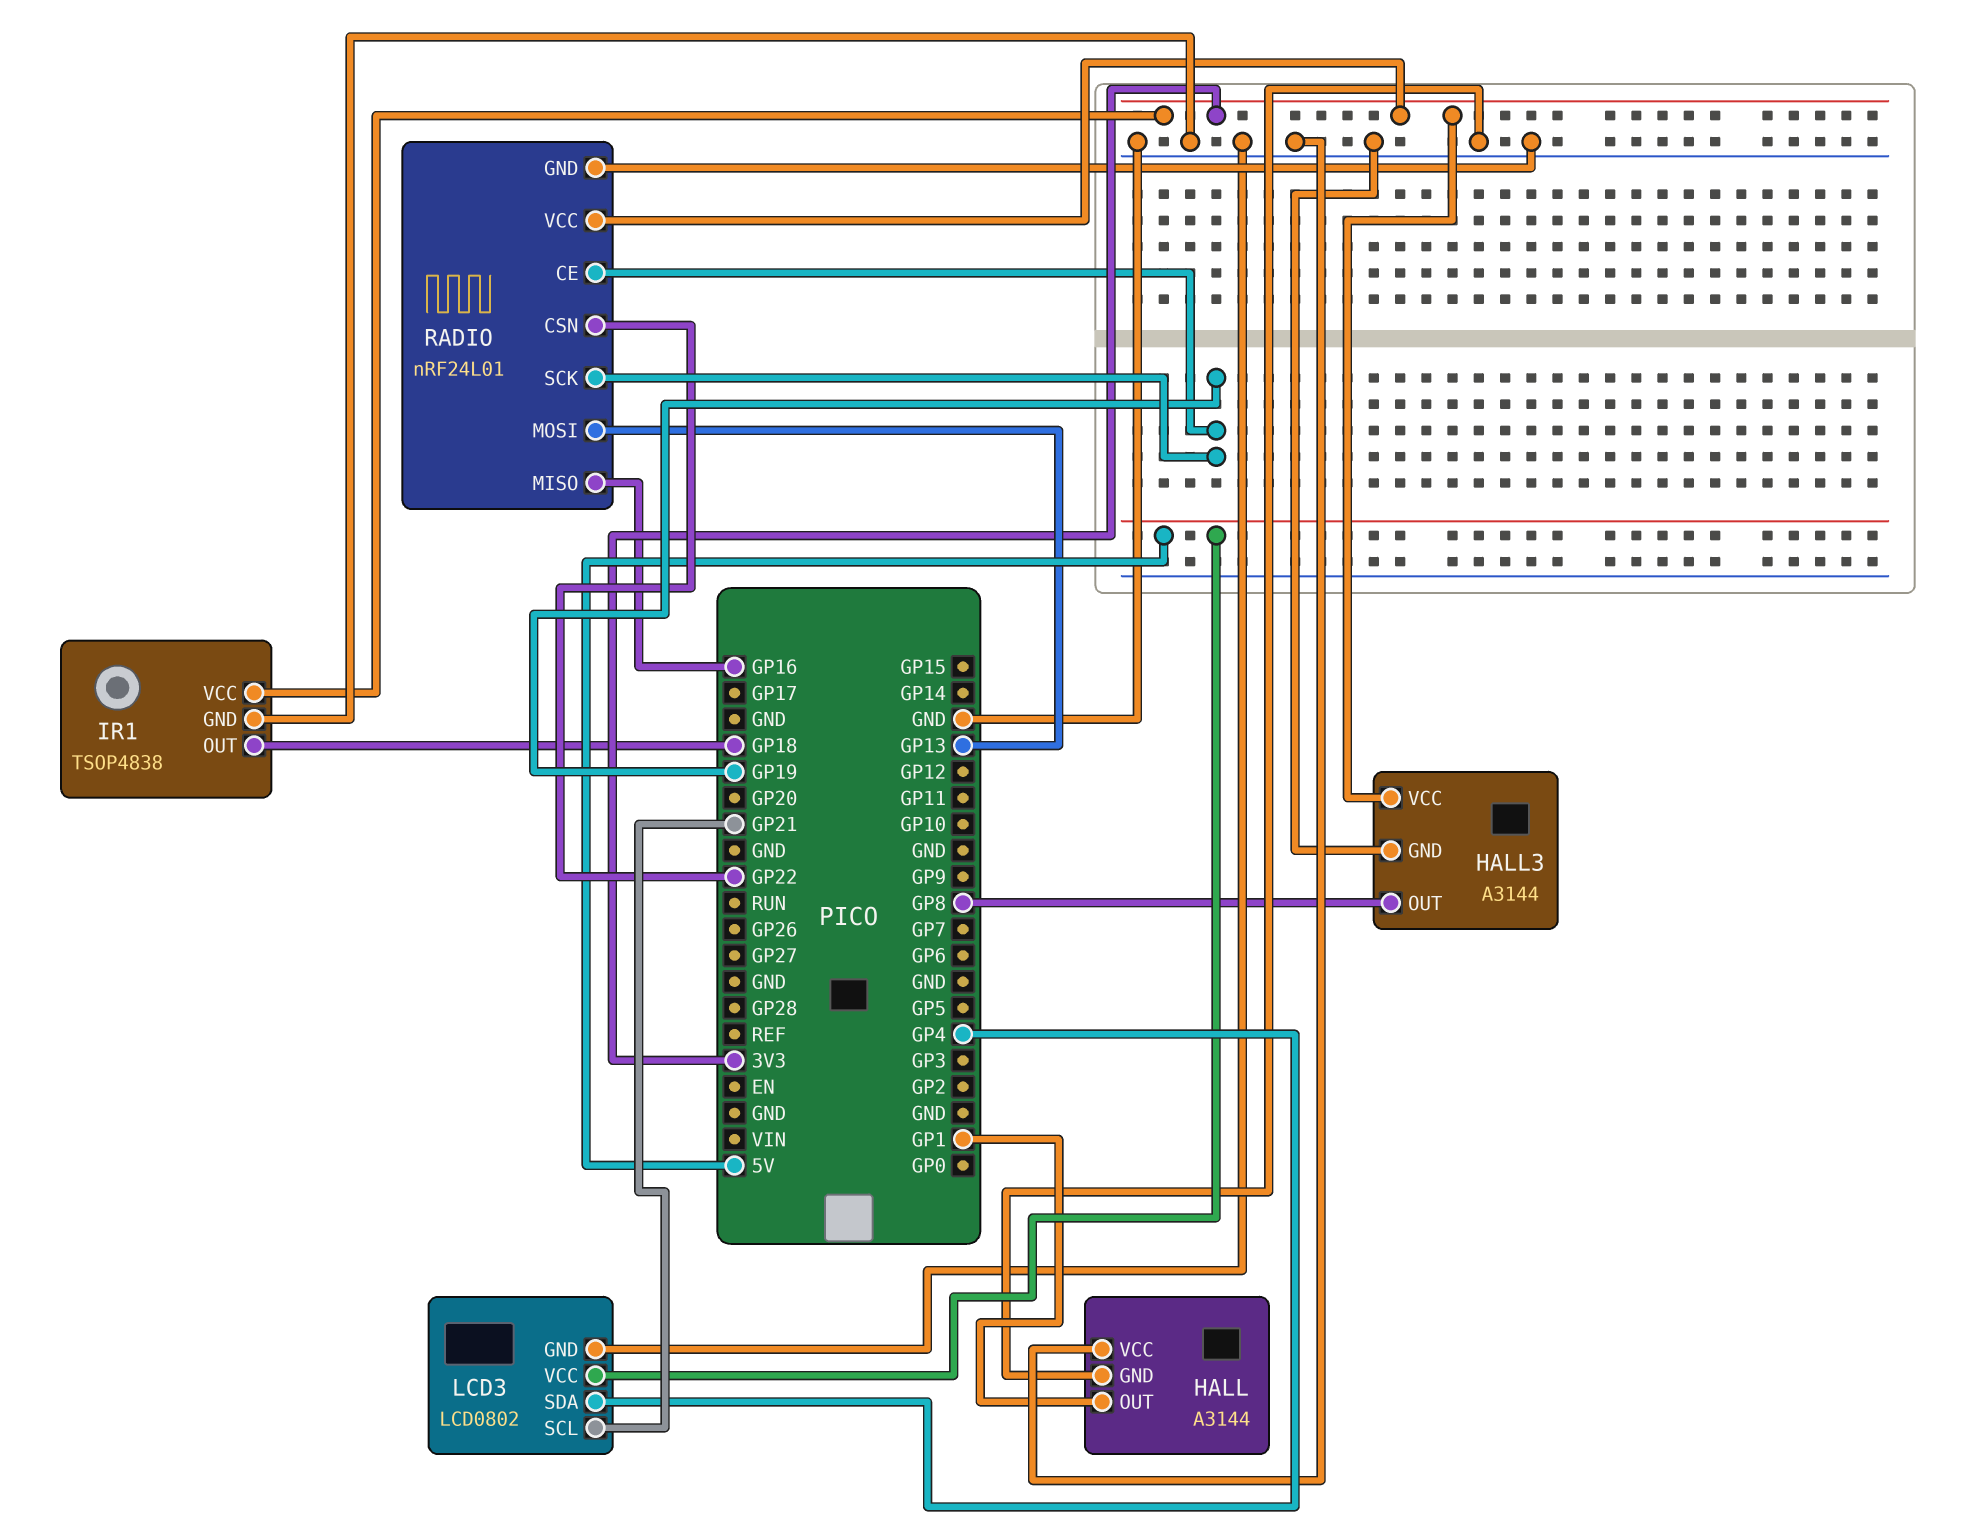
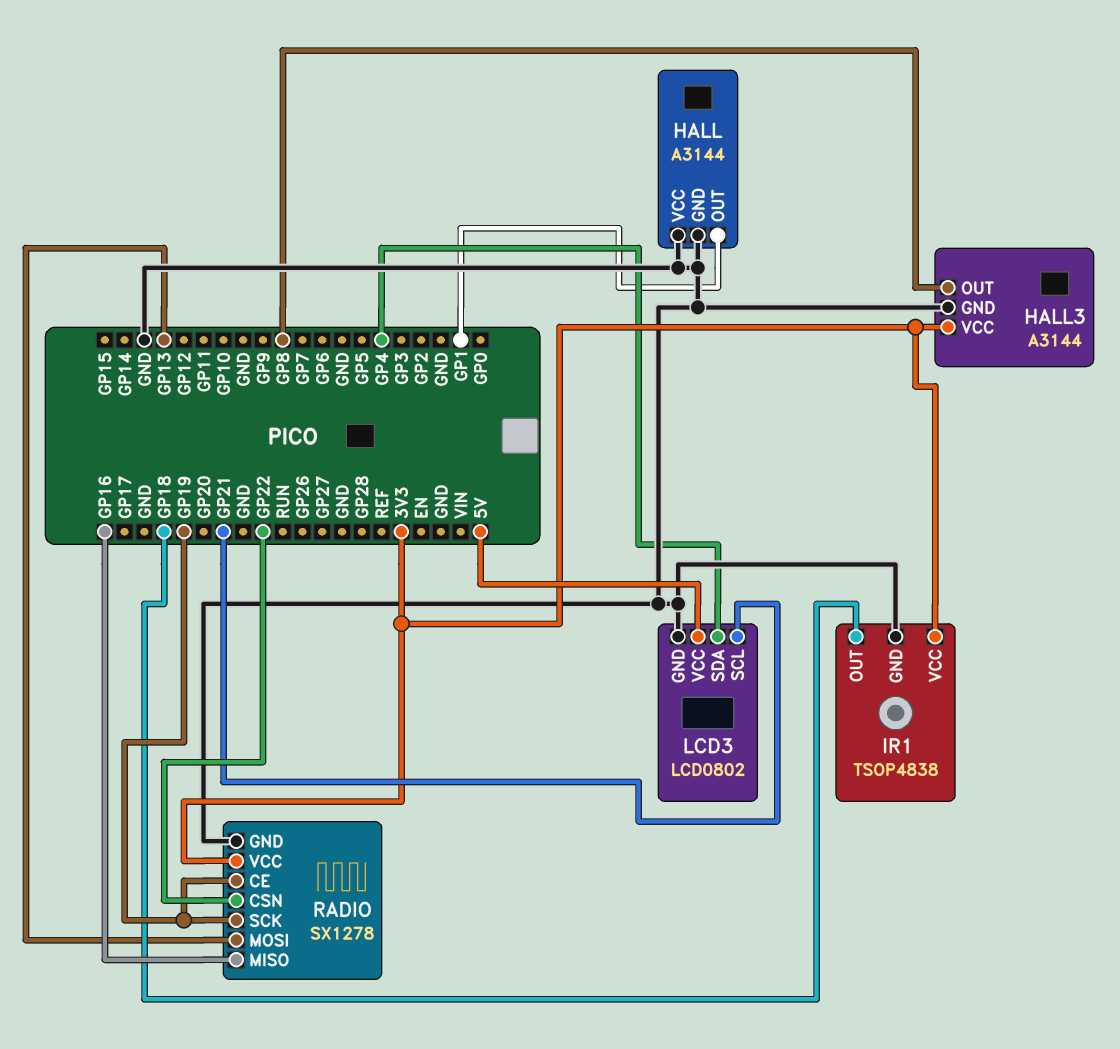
RADIO: nRF24L01 -> SX1278

